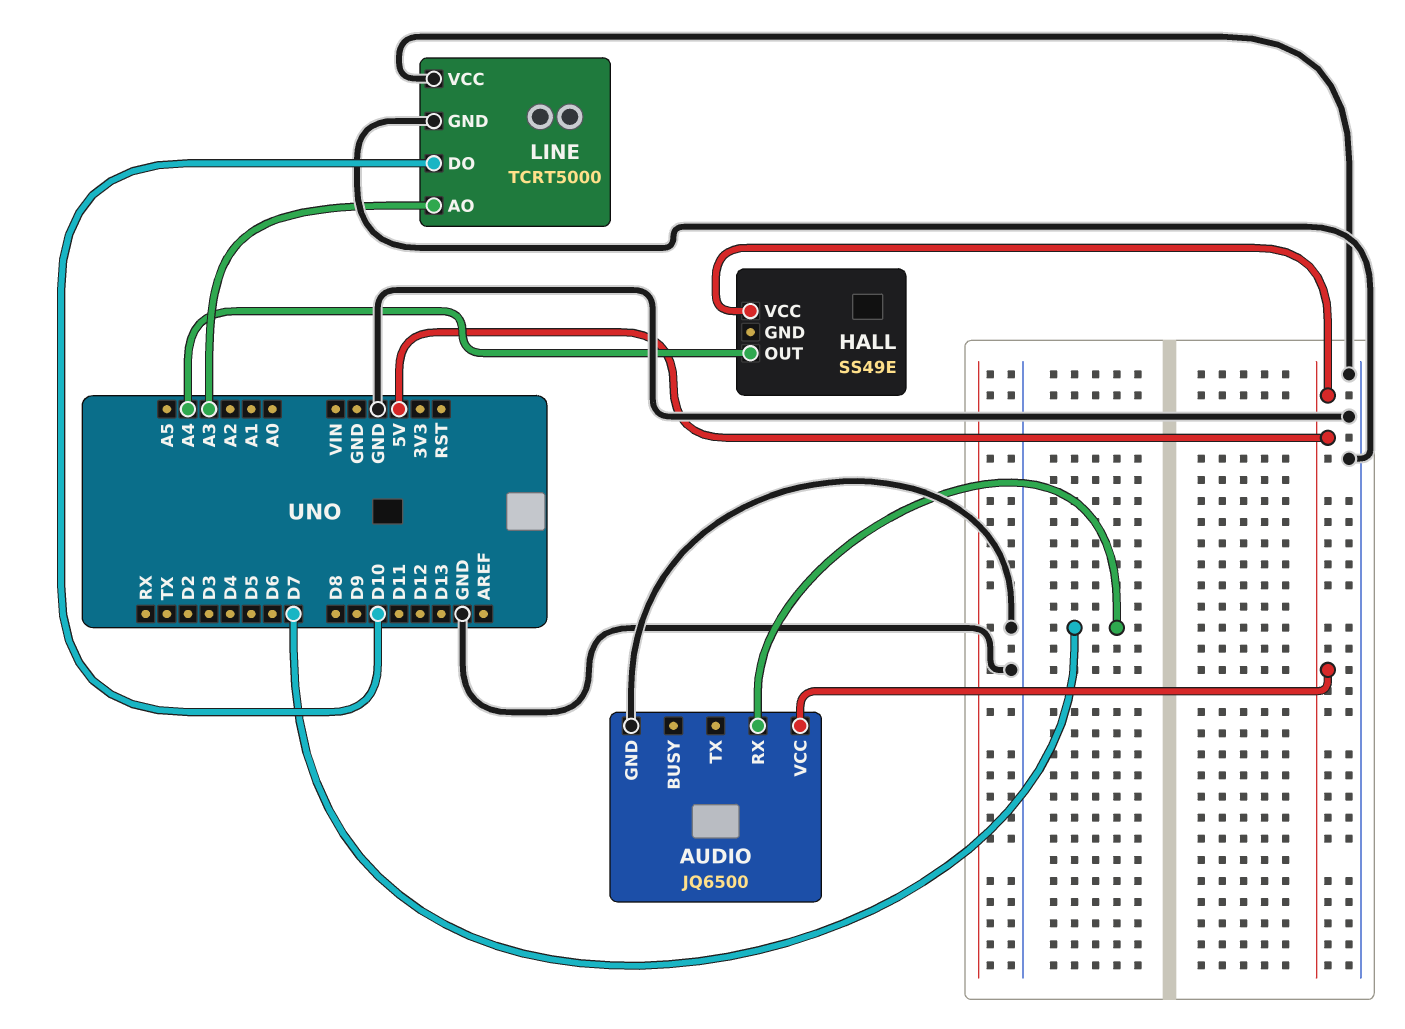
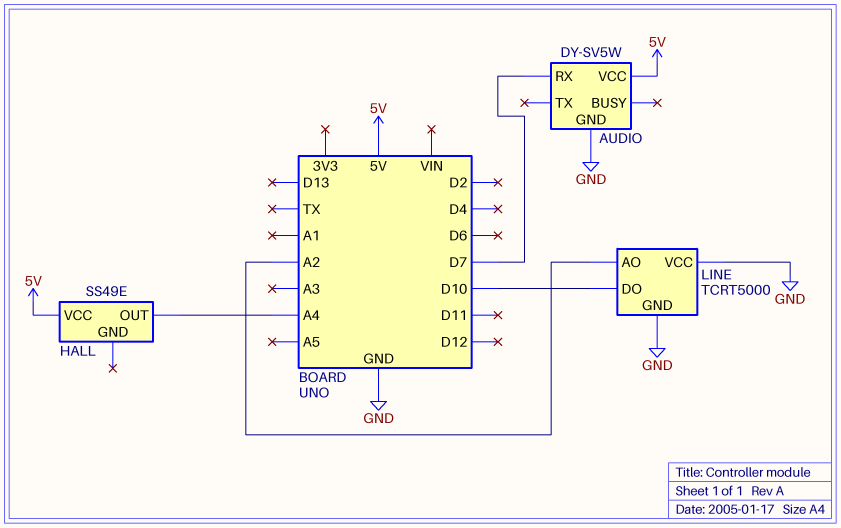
AUDIO: JQ6500 -> DY-SV5W
LINE pin AO: A3 -> A2

